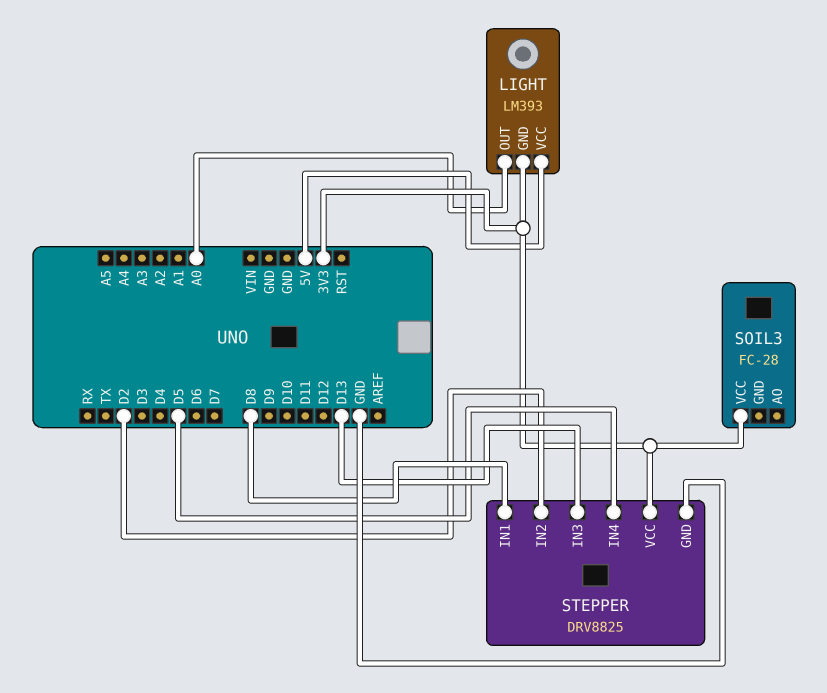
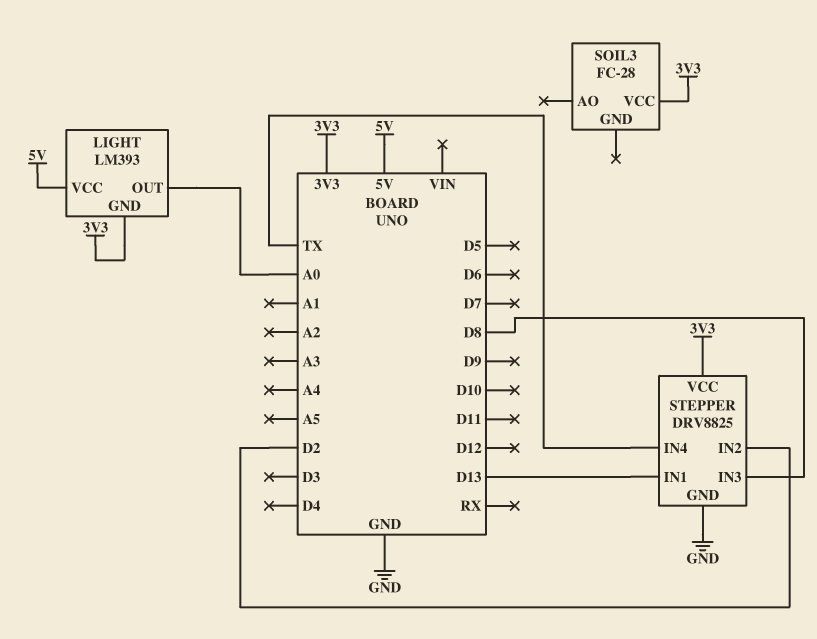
STEPPER pin IN1: D8 -> D13
STEPPER pin IN3: D13 -> D8
STEPPER pin IN4: D5 -> TX

